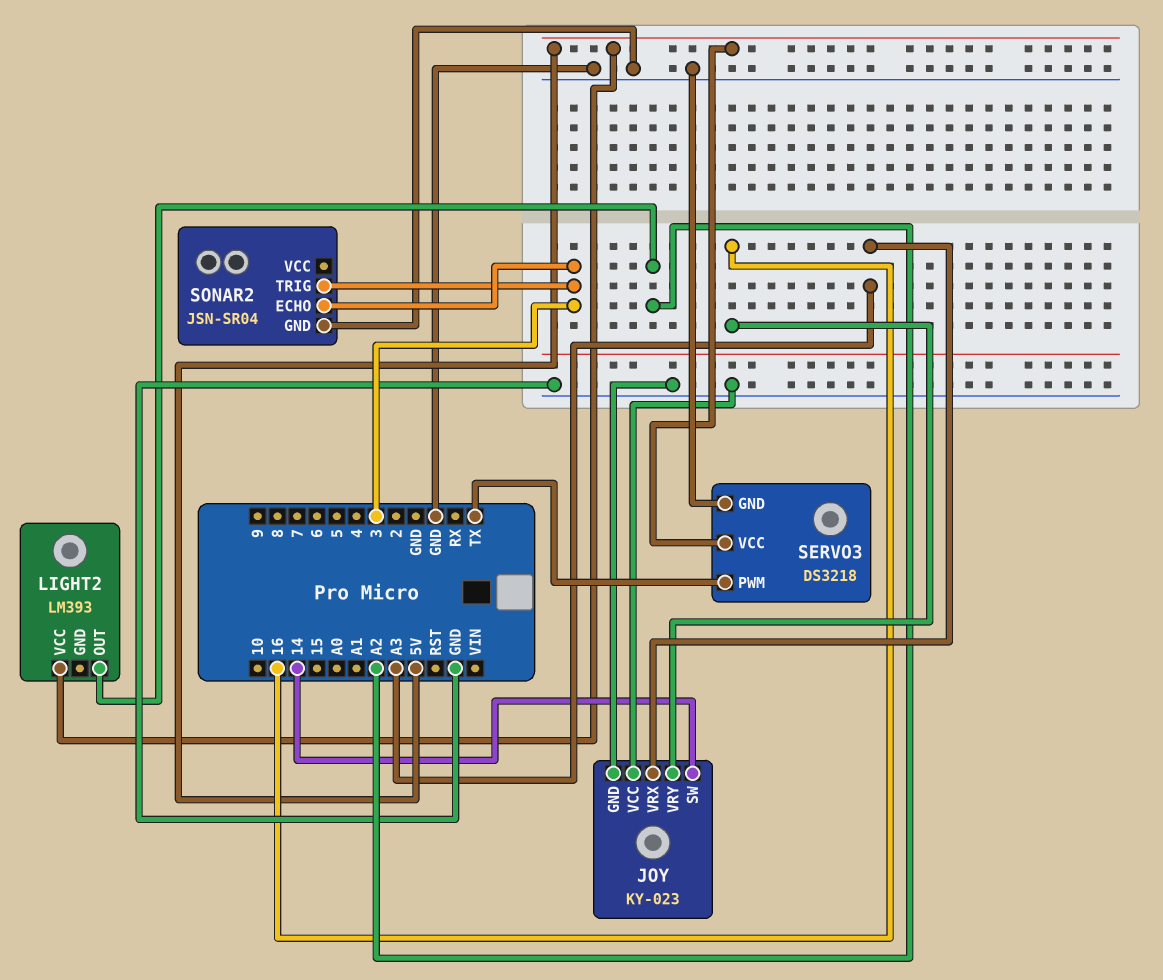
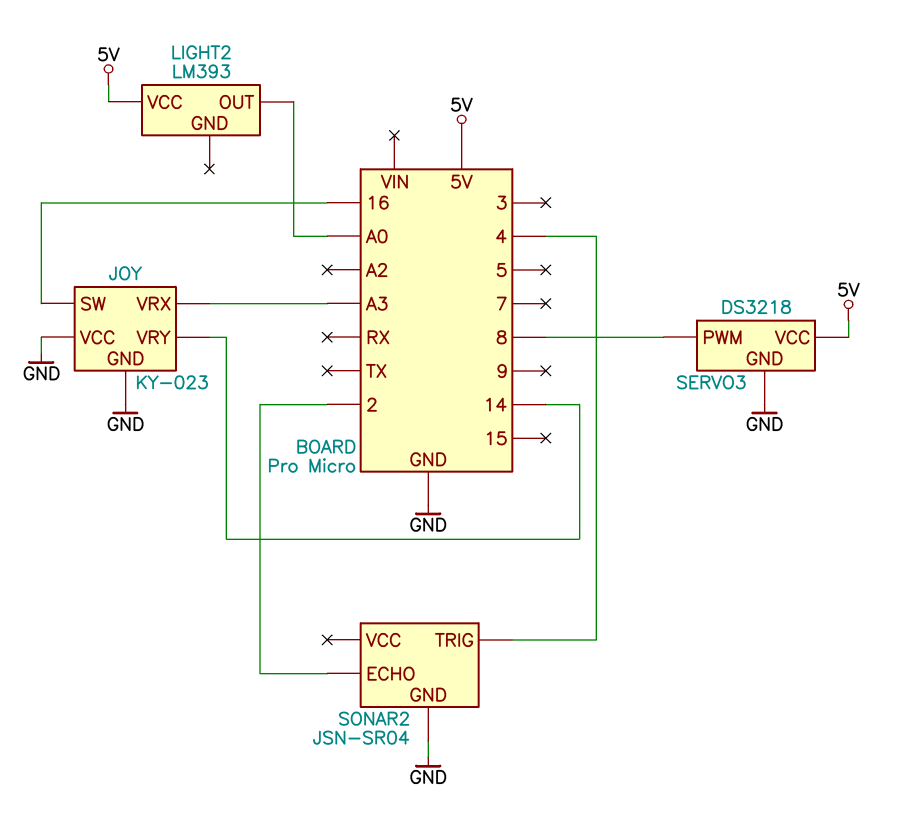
JOY pin SW: 14 -> 16
JOY pin VRY: 16 -> 14
LIGHT2 pin OUT: A2 -> A0
SERVO3 pin PWM: TX -> 8
SONAR2 pin ECHO: 3 -> 2
SONAR2 pin TRIG: 3 -> 4

